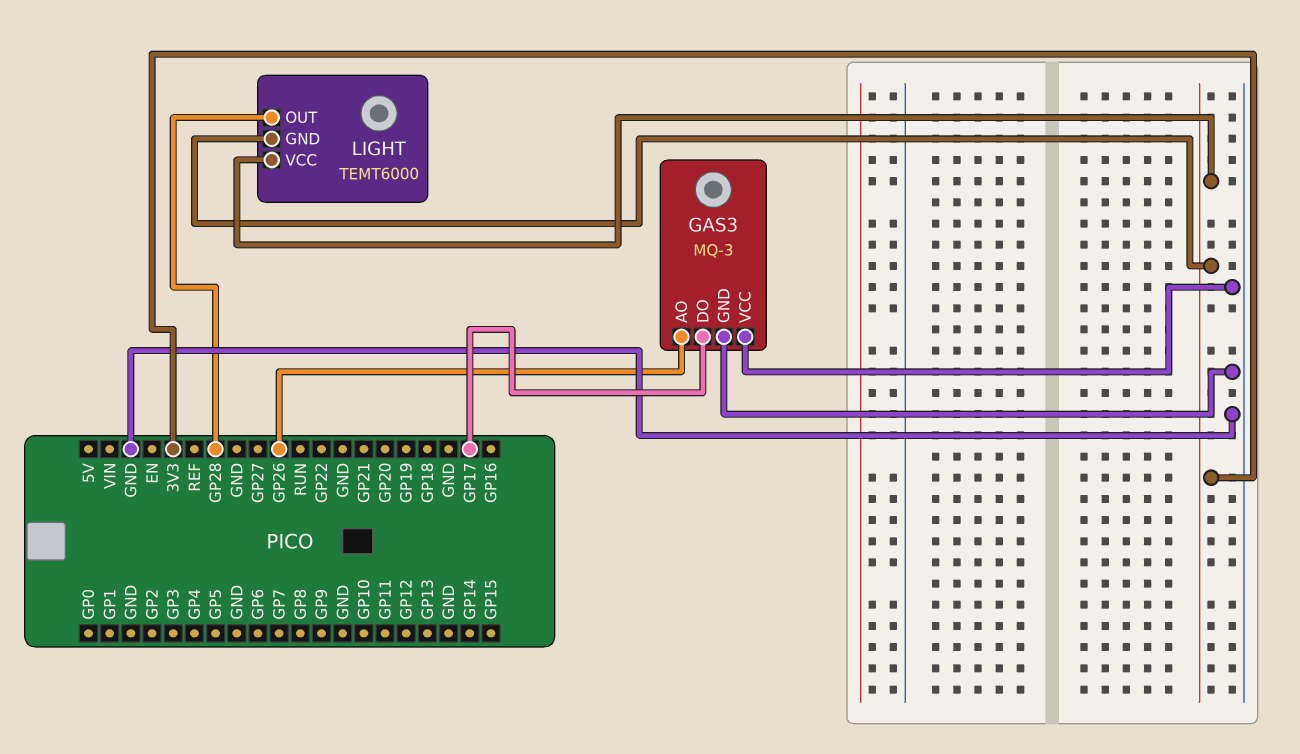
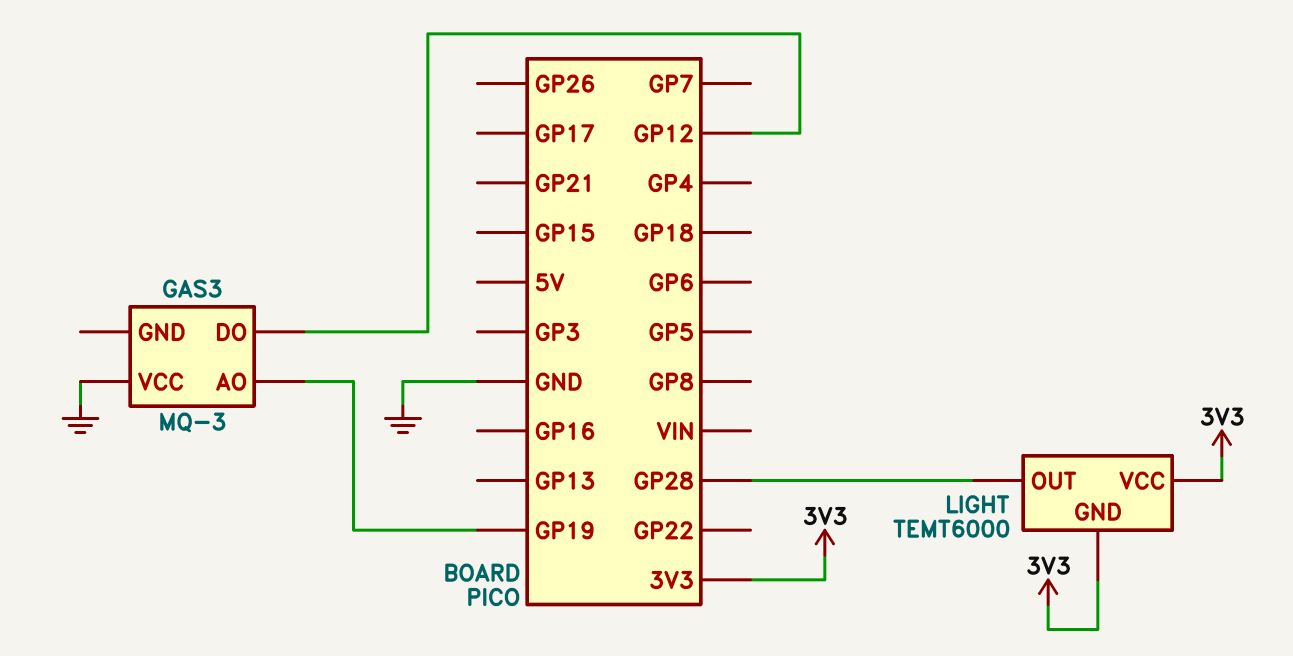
GAS3 pin AO: GP26 -> GP19
GAS3 pin DO: GP17 -> GP12
GAS3 pin GND: GND -> none

